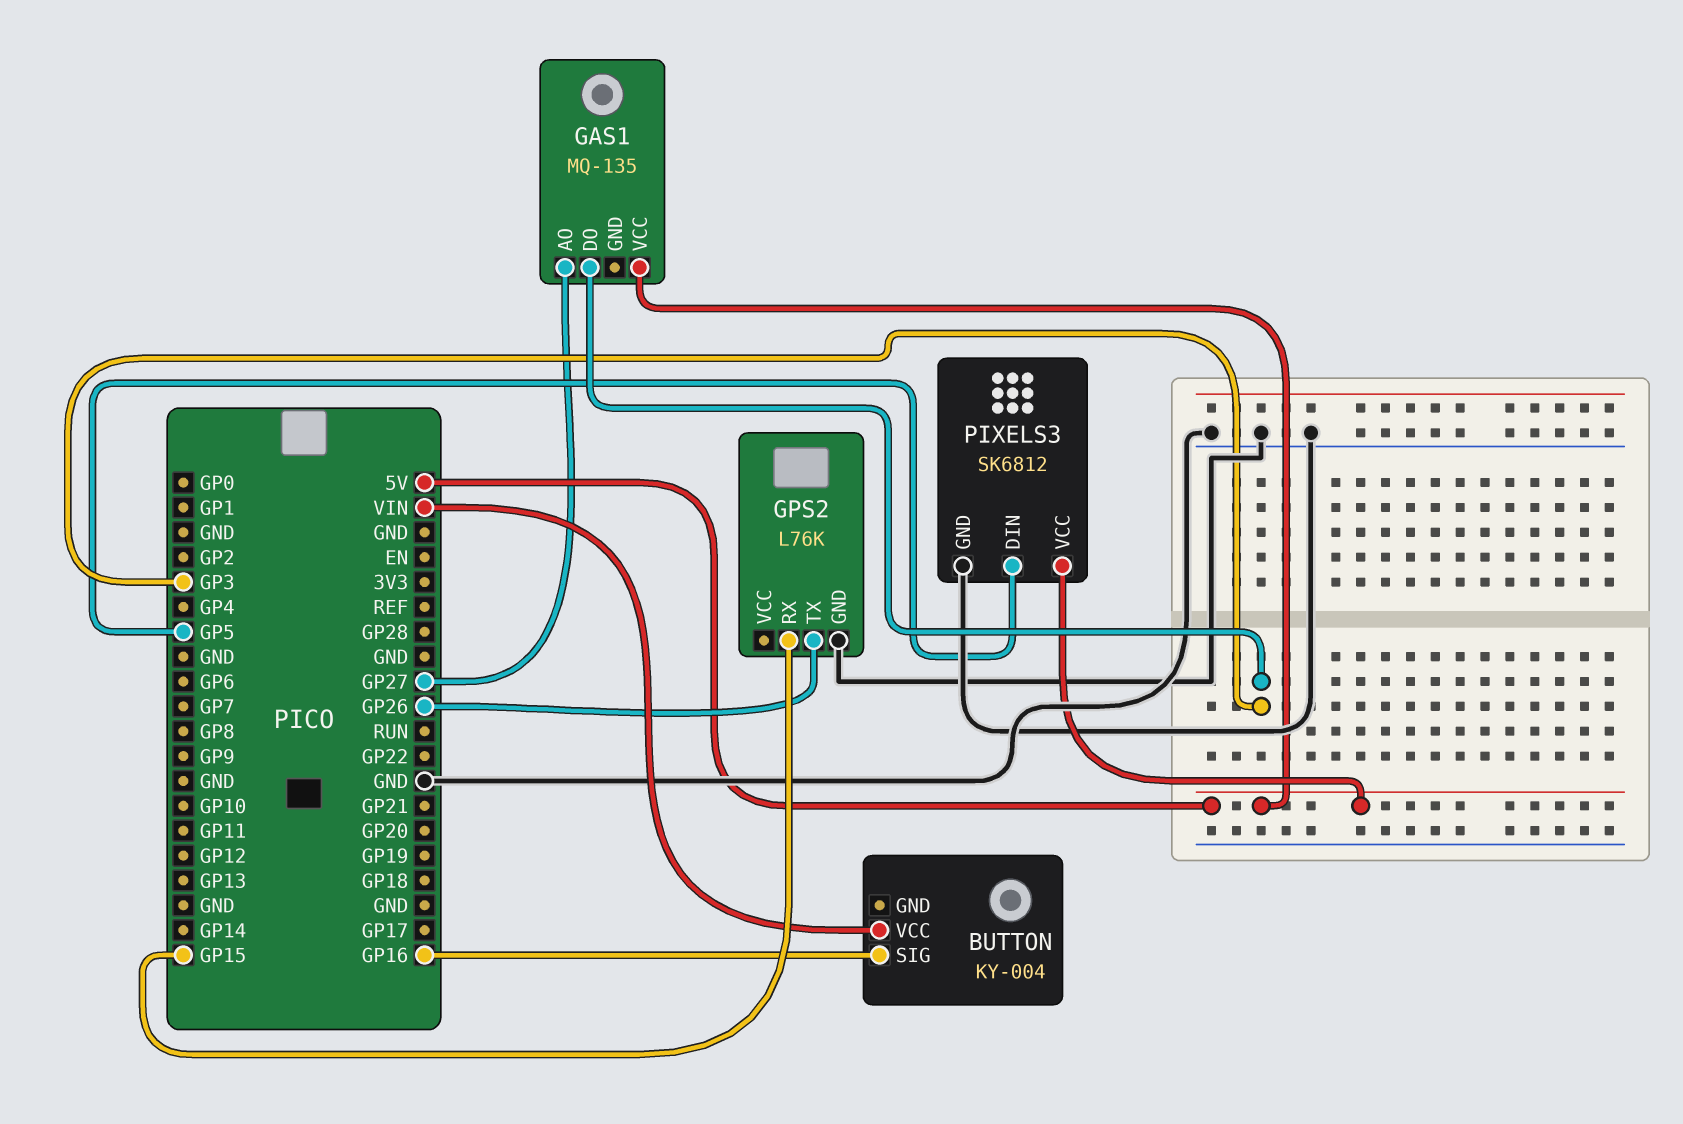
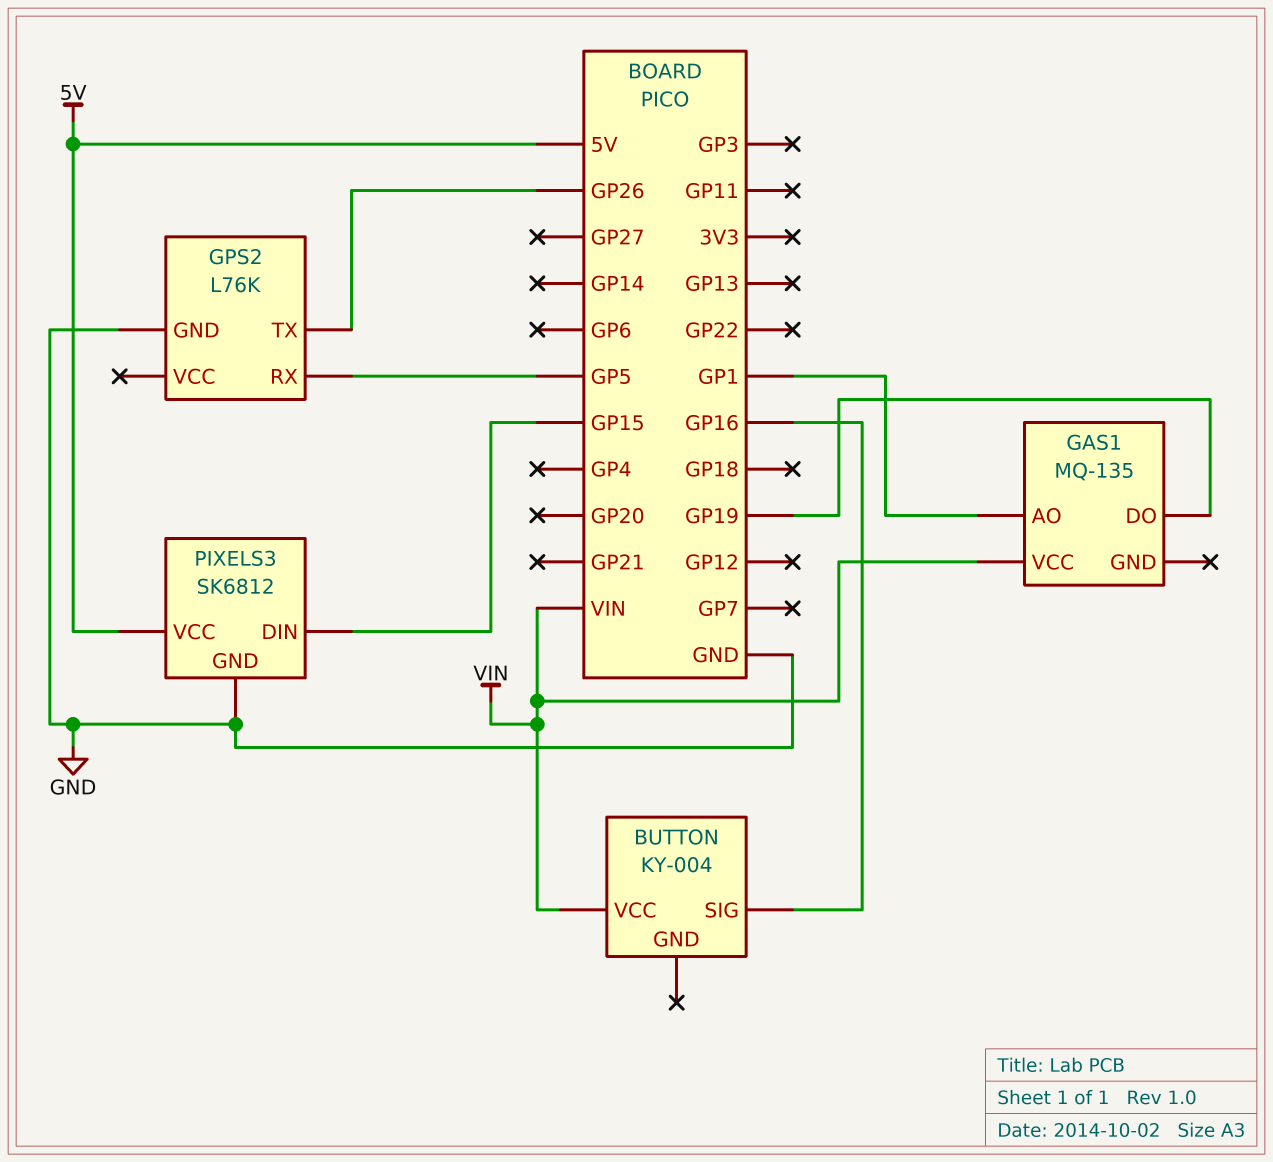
GAS1 pin AO: GP27 -> GP1
GAS1 pin DO: GP3 -> GP19
GAS1 pin VCC: 5V -> VIN
GPS2 pin RX: GP15 -> GP5
PIXELS3 pin DIN: GP5 -> GP15

